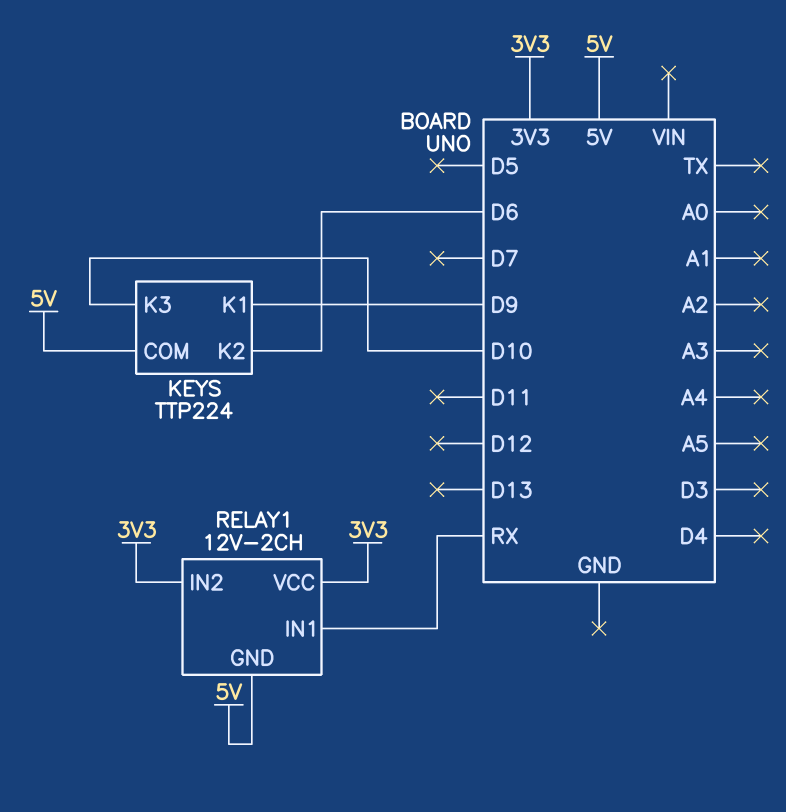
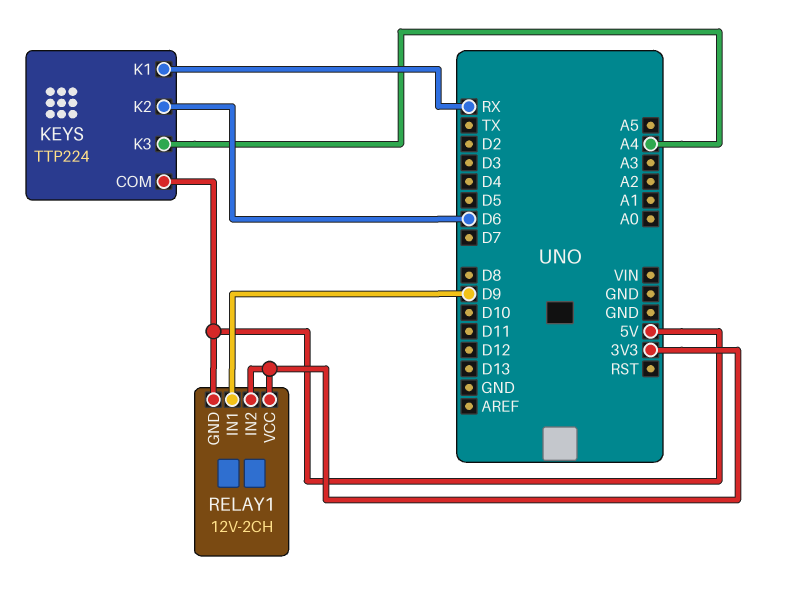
KEYS pin K1: D9 -> RX
KEYS pin K3: D10 -> A4
RELAY1 pin IN1: RX -> D9

